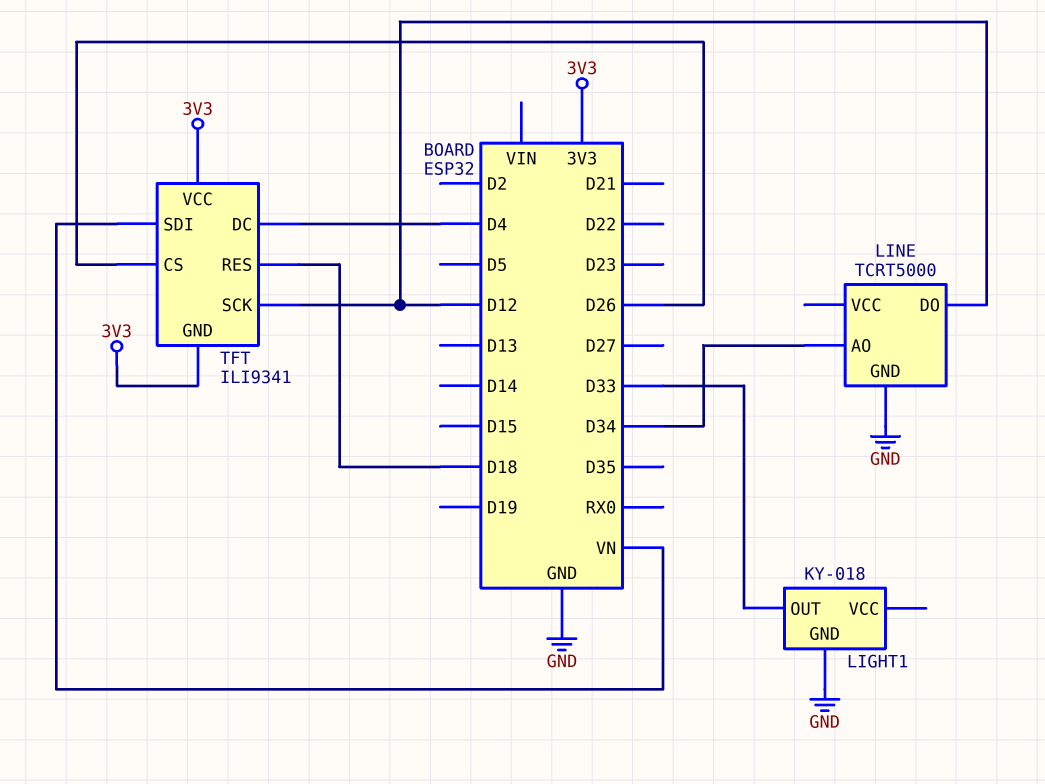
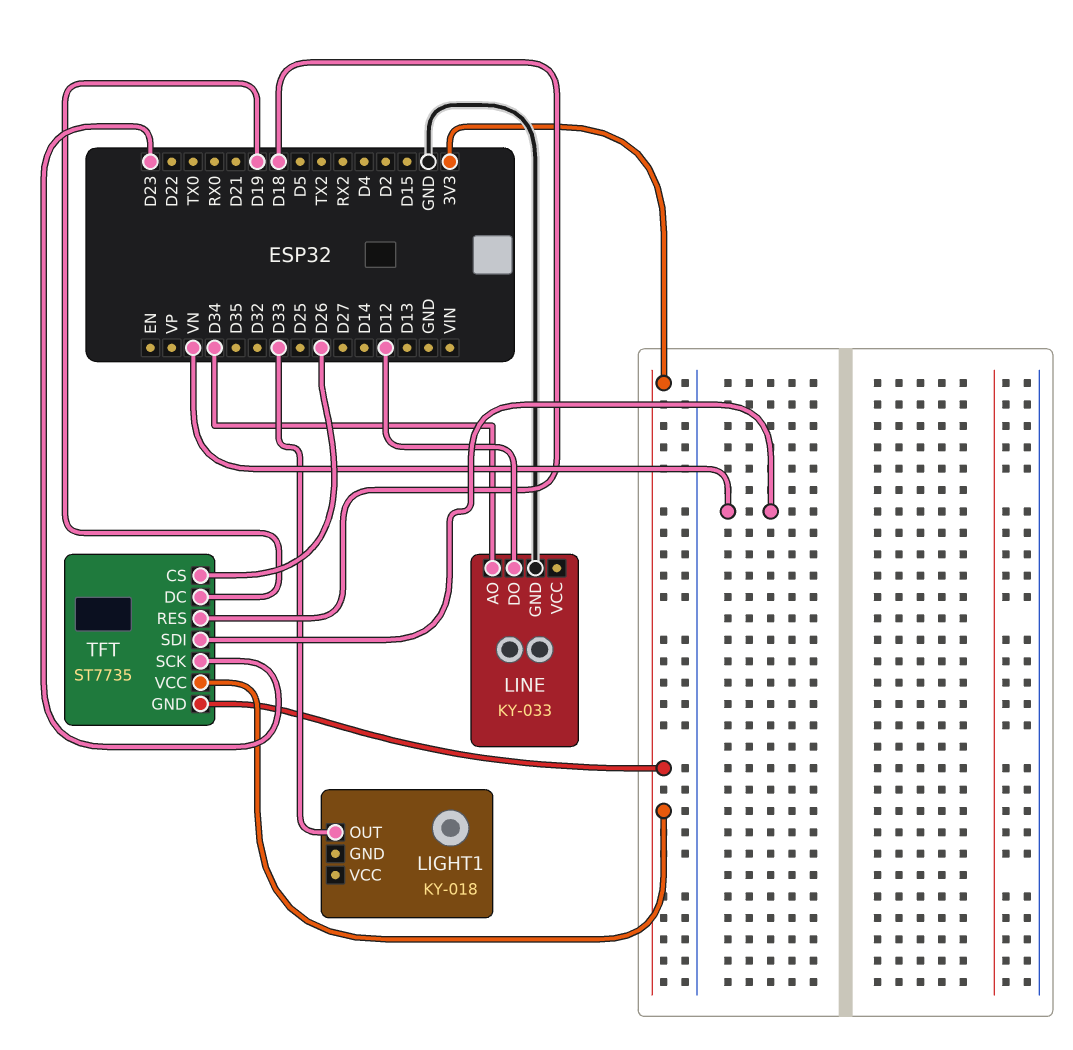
LIGHT1 pin GND: GND -> none
LINE: TCRT5000 -> KY-033
TFT: ILI9341 -> ST7735
TFT pin DC: D4 -> D19
TFT pin SCK: D12 -> D23

